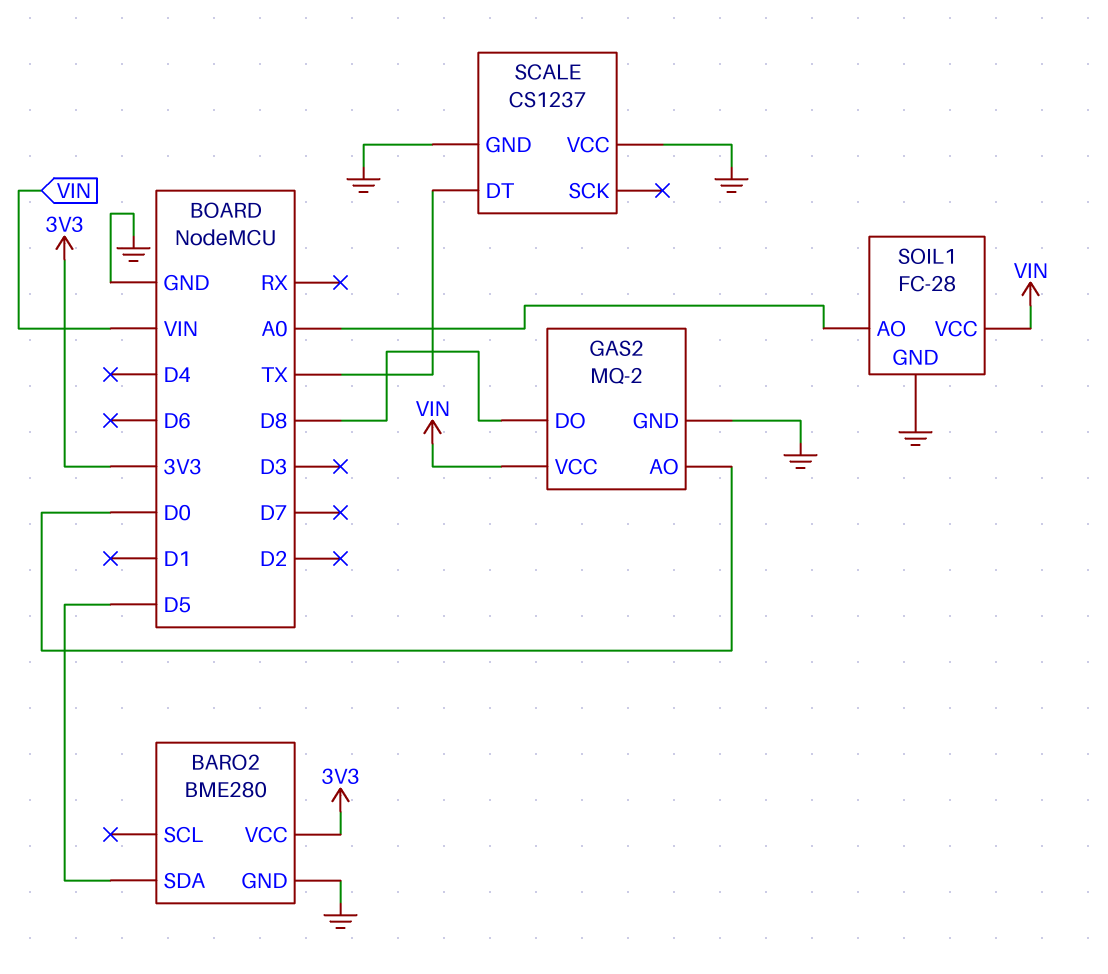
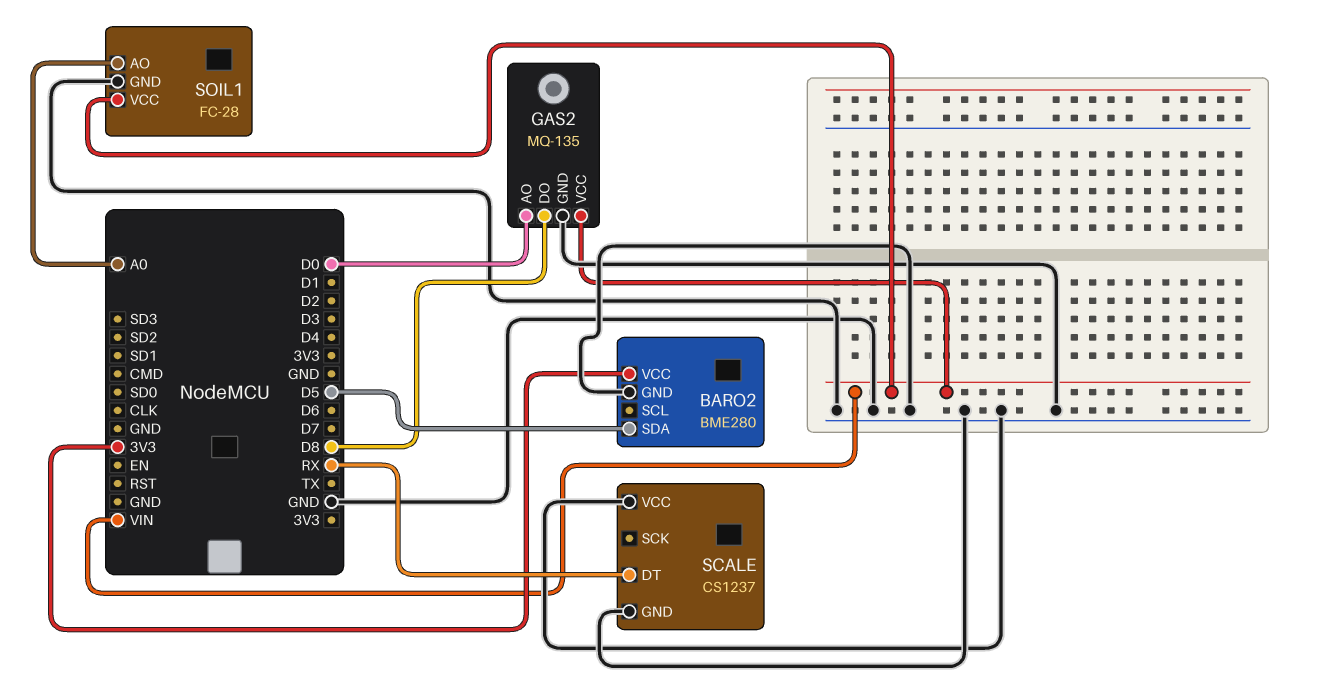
GAS2: MQ-2 -> MQ-135
SCALE pin DT: TX -> RX

